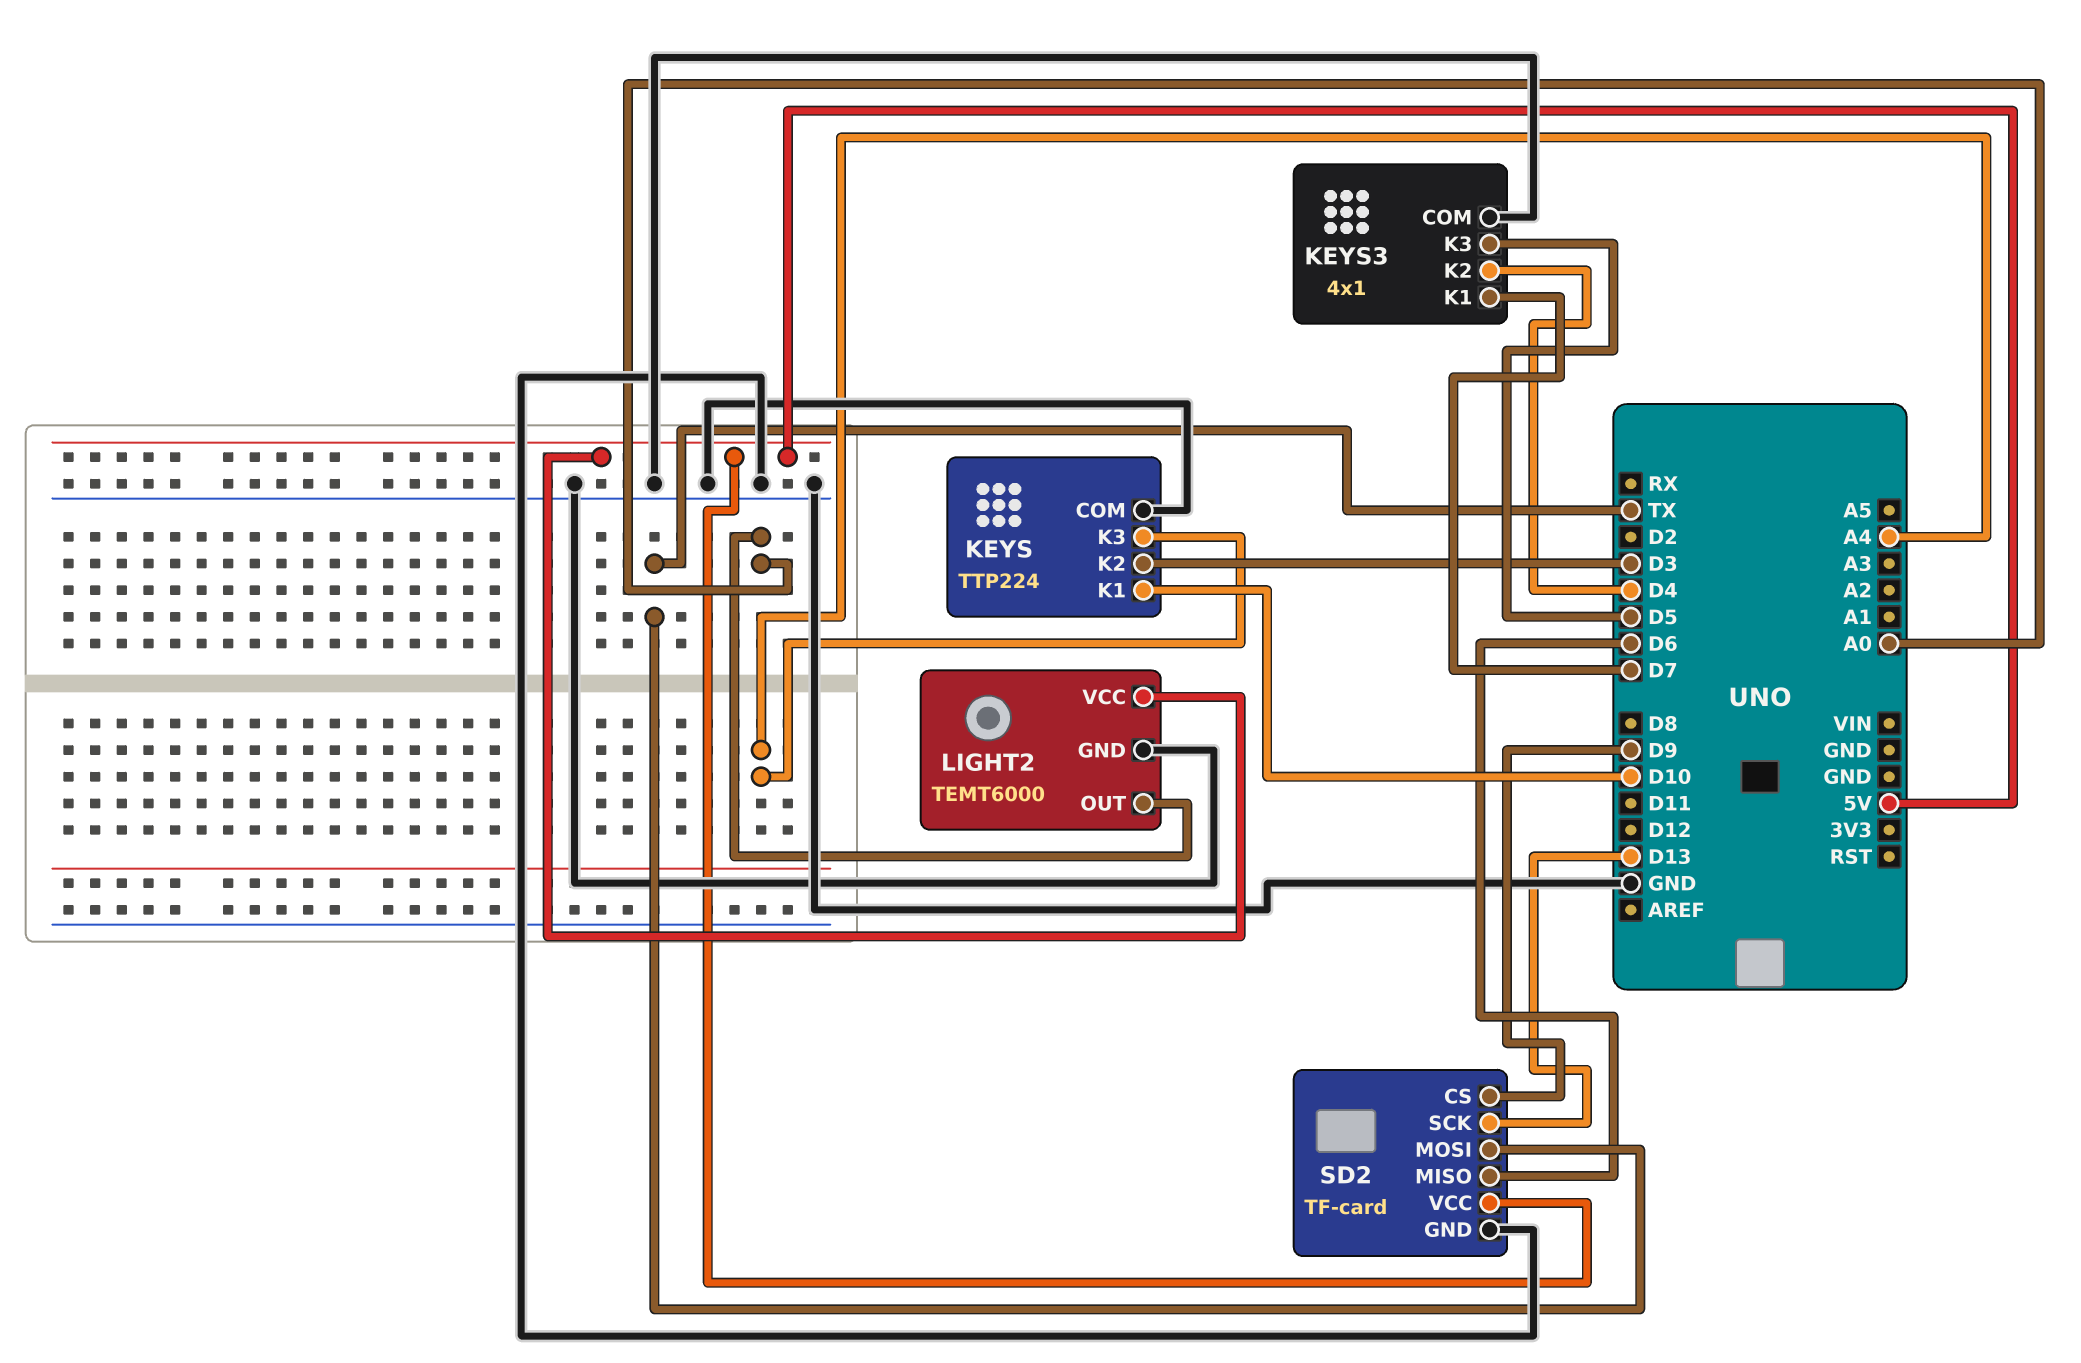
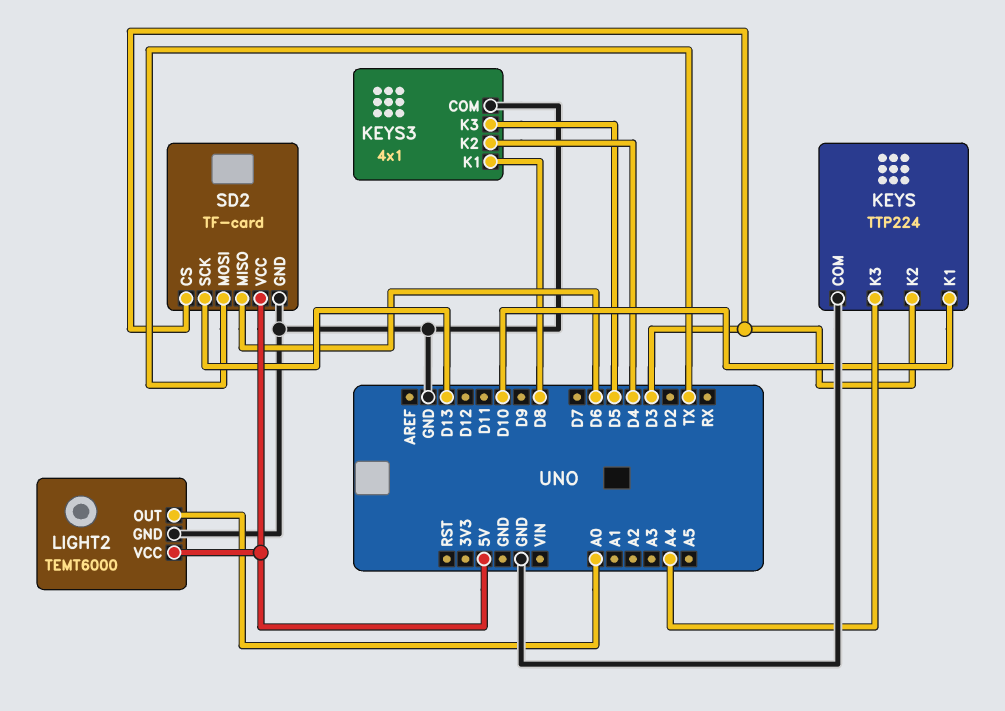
KEYS3 pin K1: D7 -> D8
SD2 pin CS: D9 -> D3

